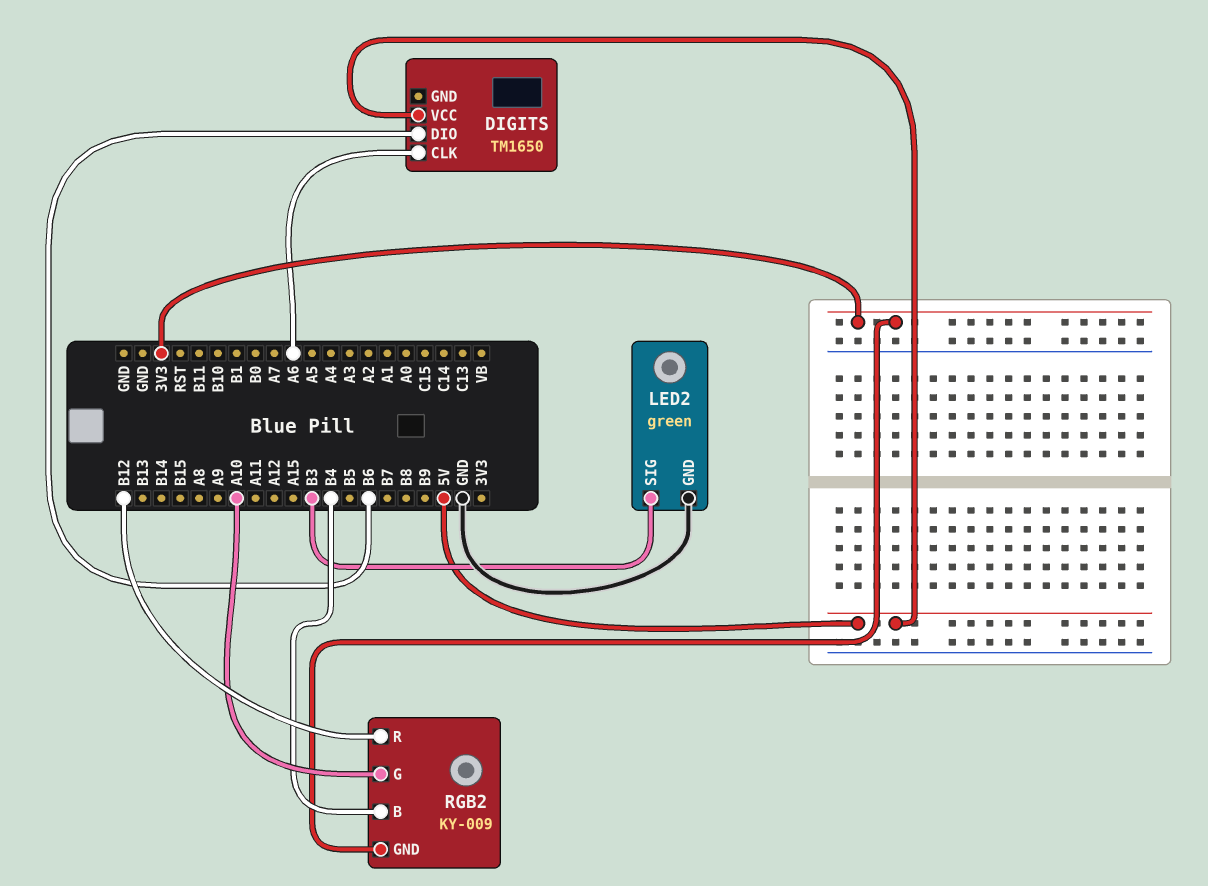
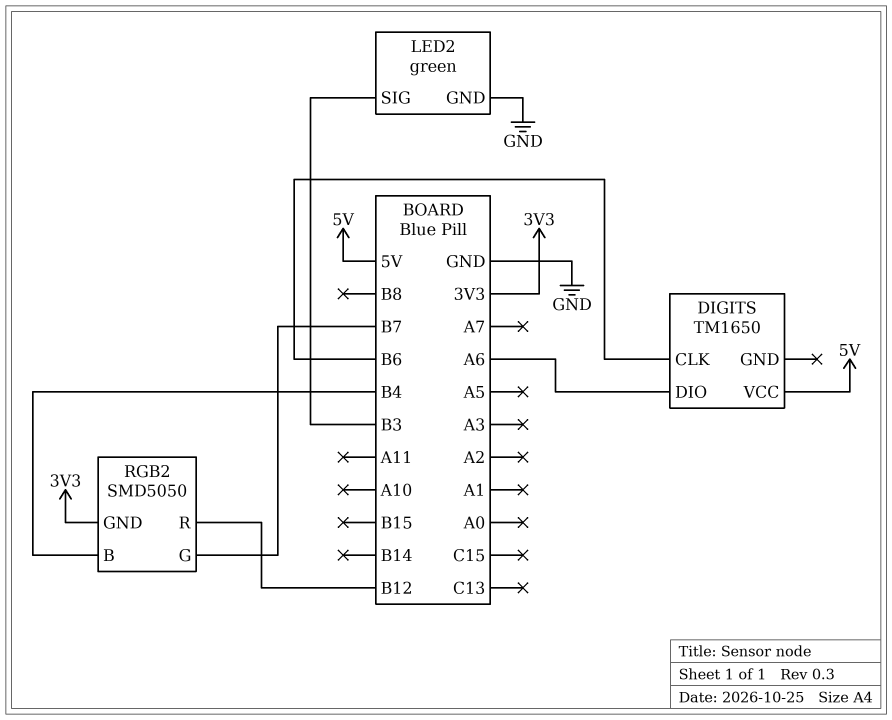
DIGITS pin CLK: A6 -> B6
DIGITS pin DIO: B6 -> A6
RGB2: KY-009 -> SMD5050
RGB2 pin G: A10 -> B7

